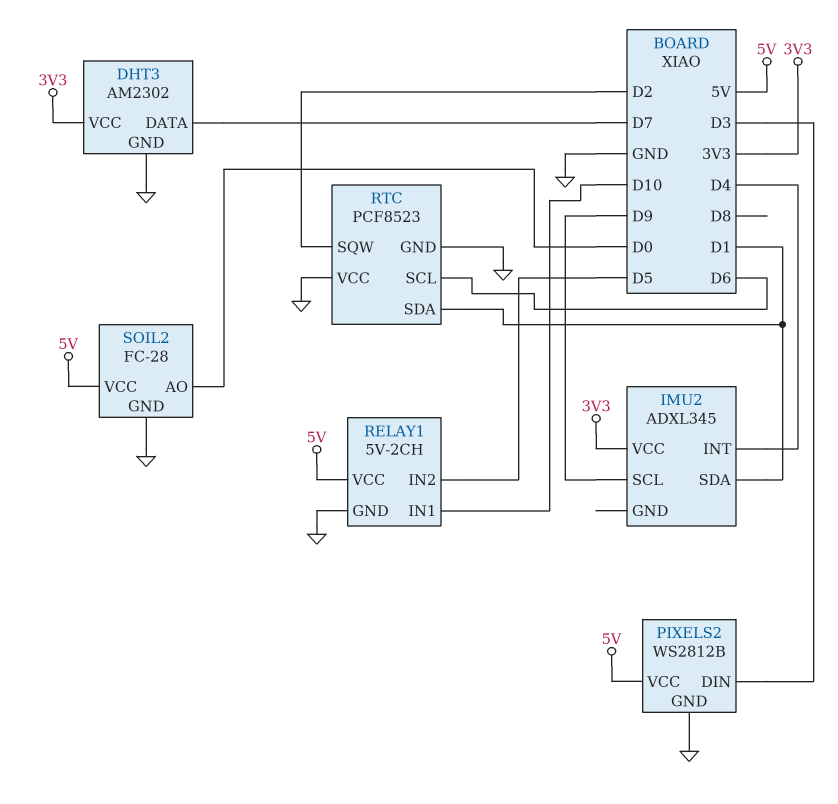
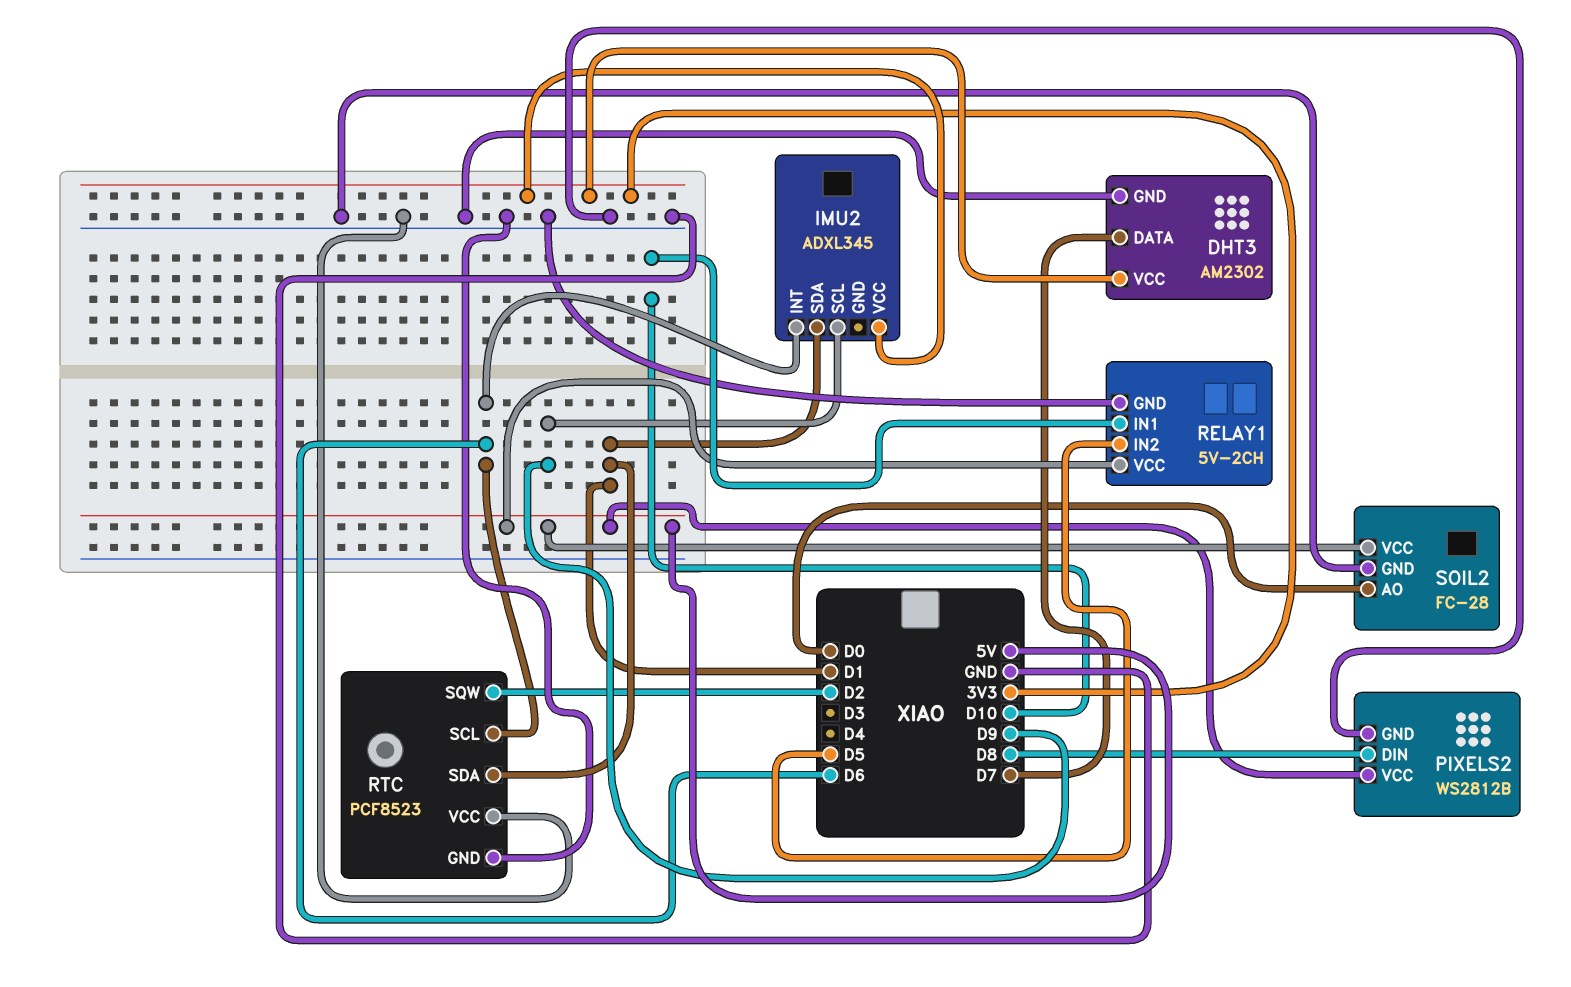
IMU2 pin INT: D4 -> D6
PIXELS2 pin DIN: D3 -> D8

